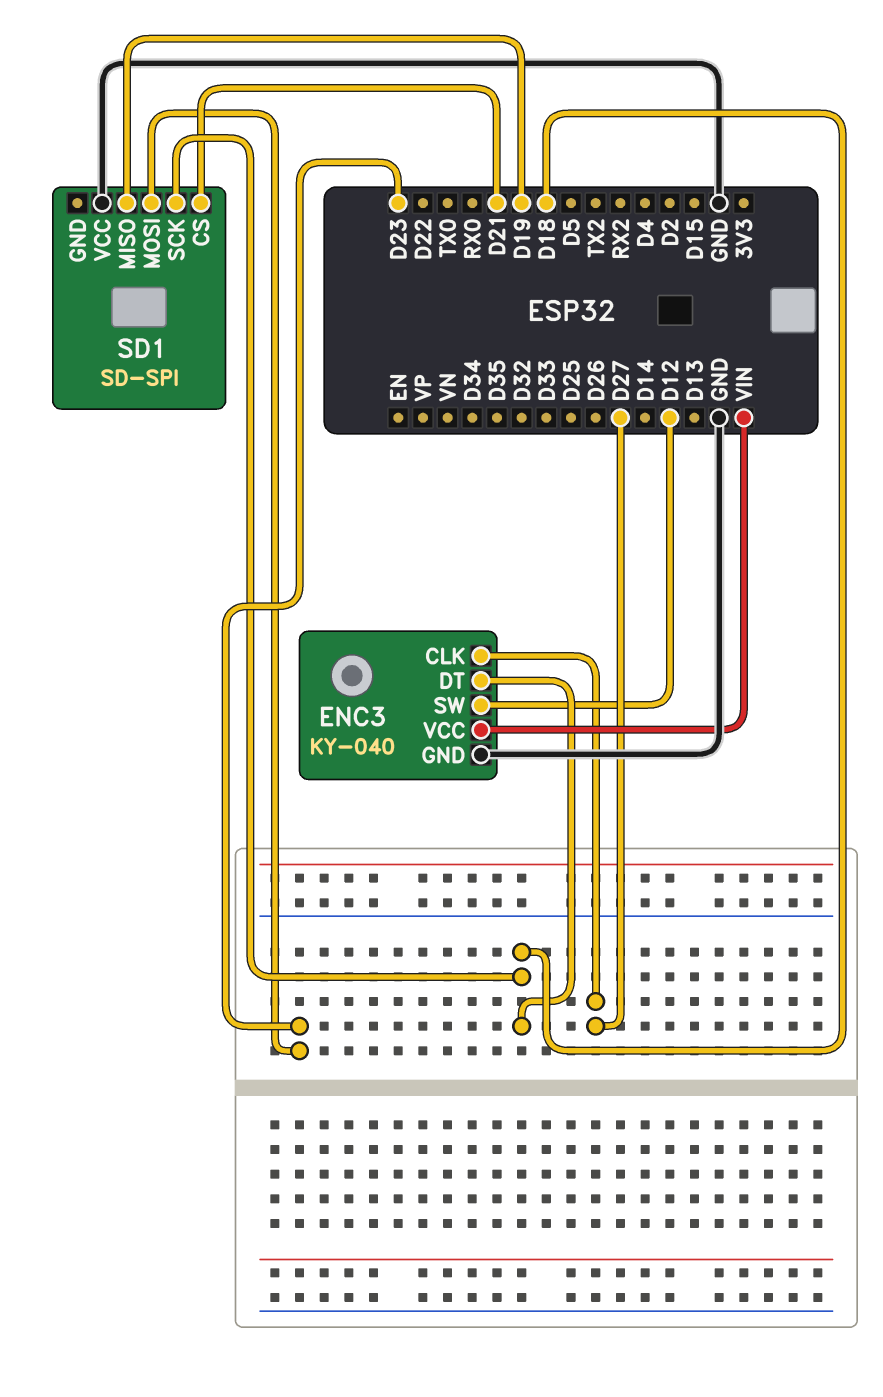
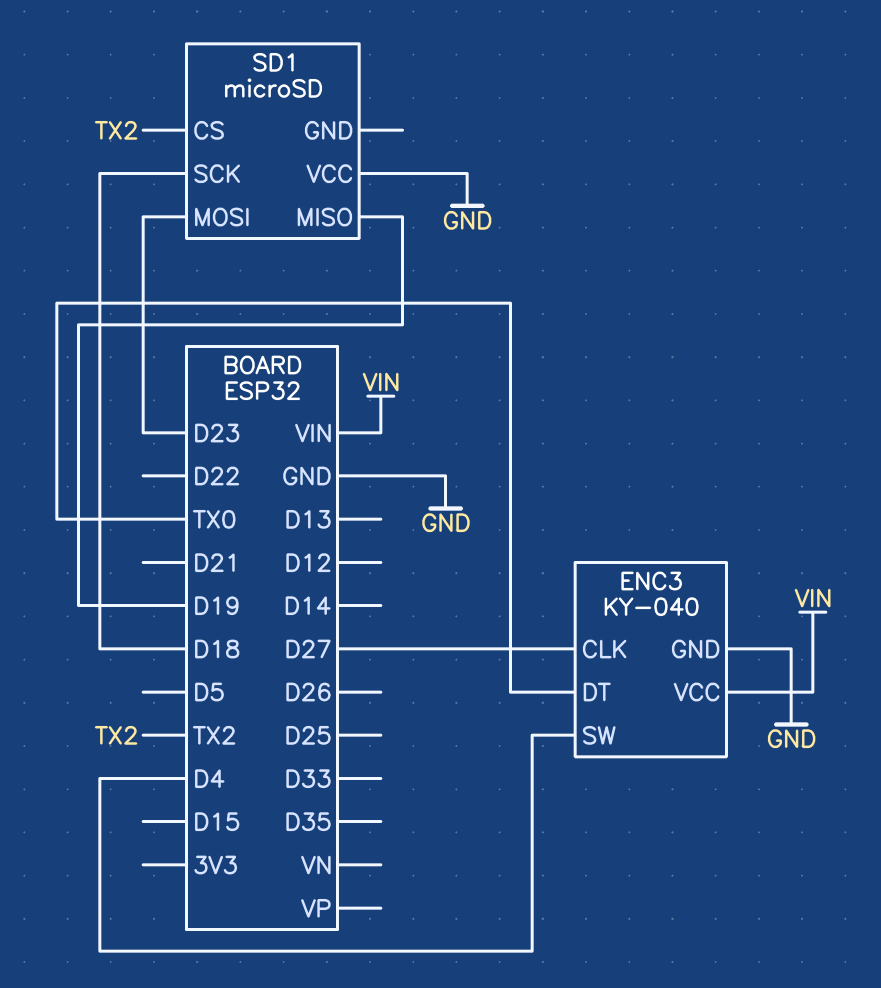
ENC3 pin DT: D18 -> TX0
ENC3 pin SW: D12 -> D4
SD1: SD-SPI -> microSD
SD1 pin CS: D21 -> TX2

